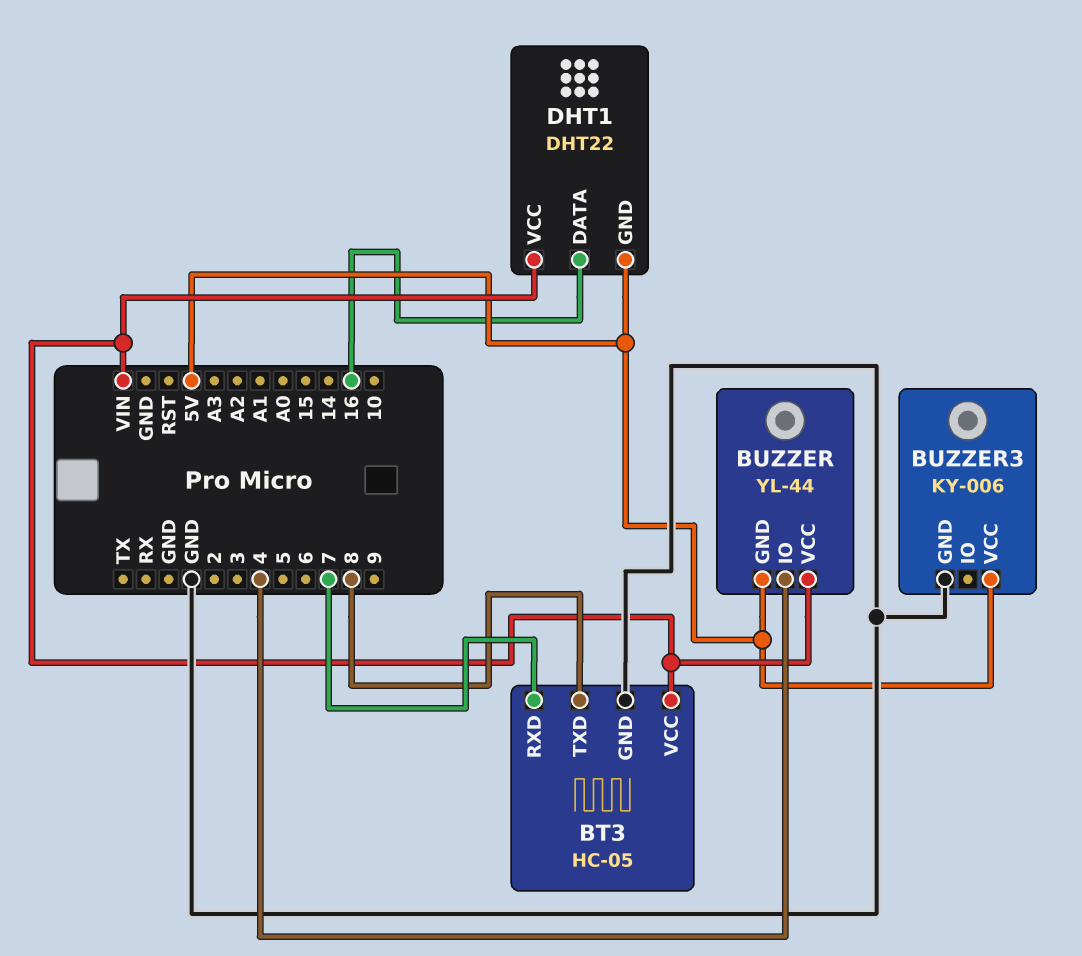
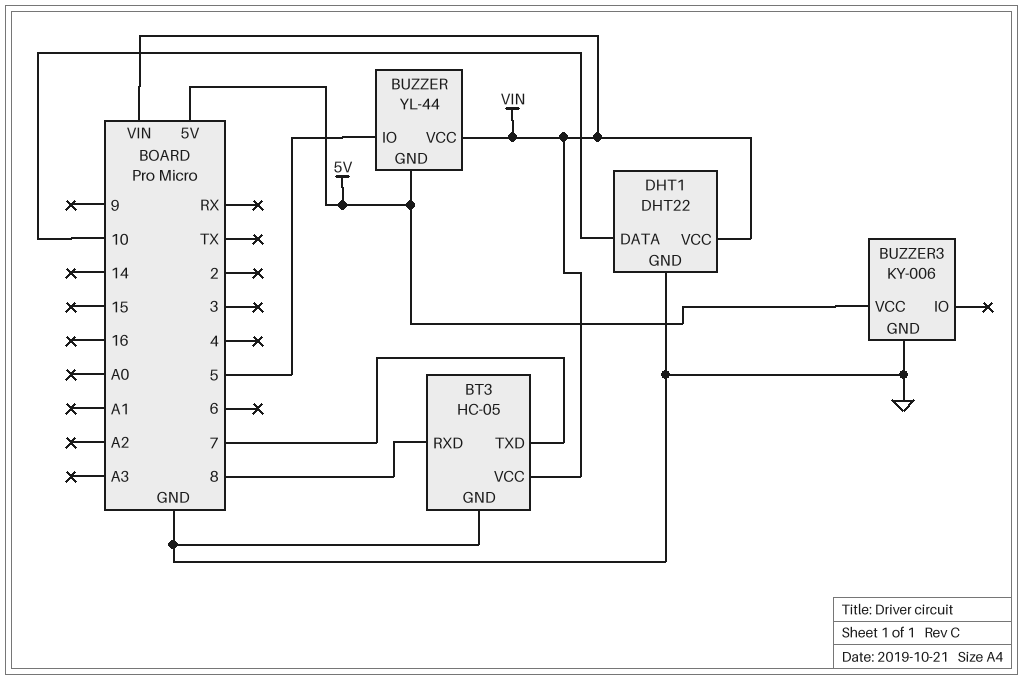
BT3 pin RXD: 7 -> 8
BT3 pin TXD: 8 -> 7
BUZZER pin IO: 4 -> 5
DHT1 pin DATA: 16 -> 10
DHT1 pin GND: 5V -> GND

